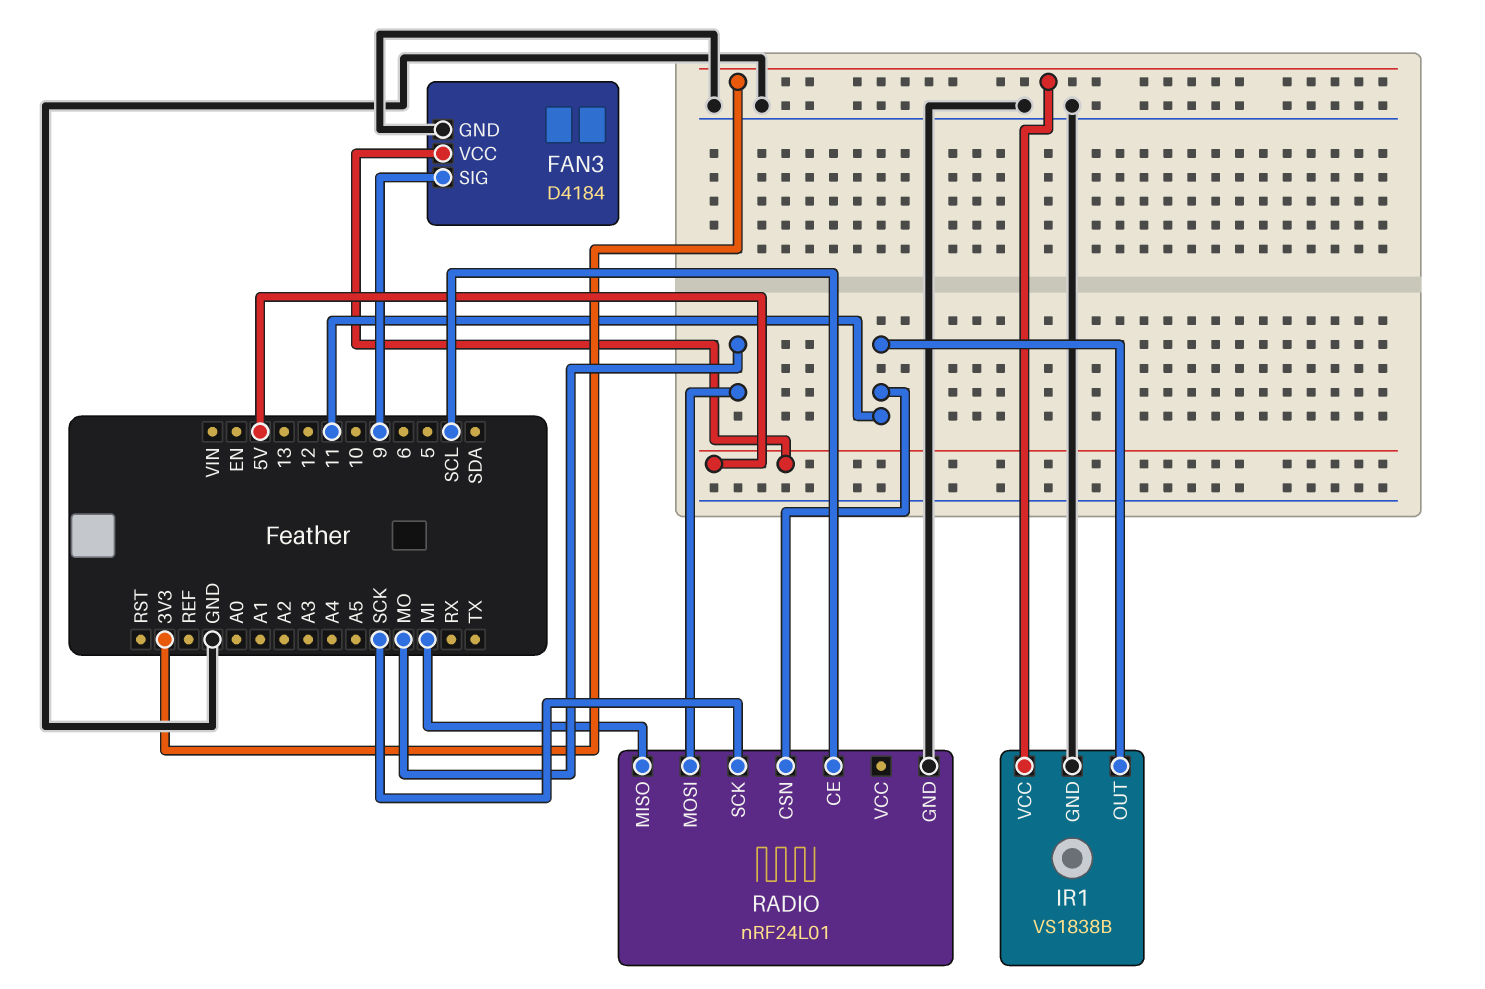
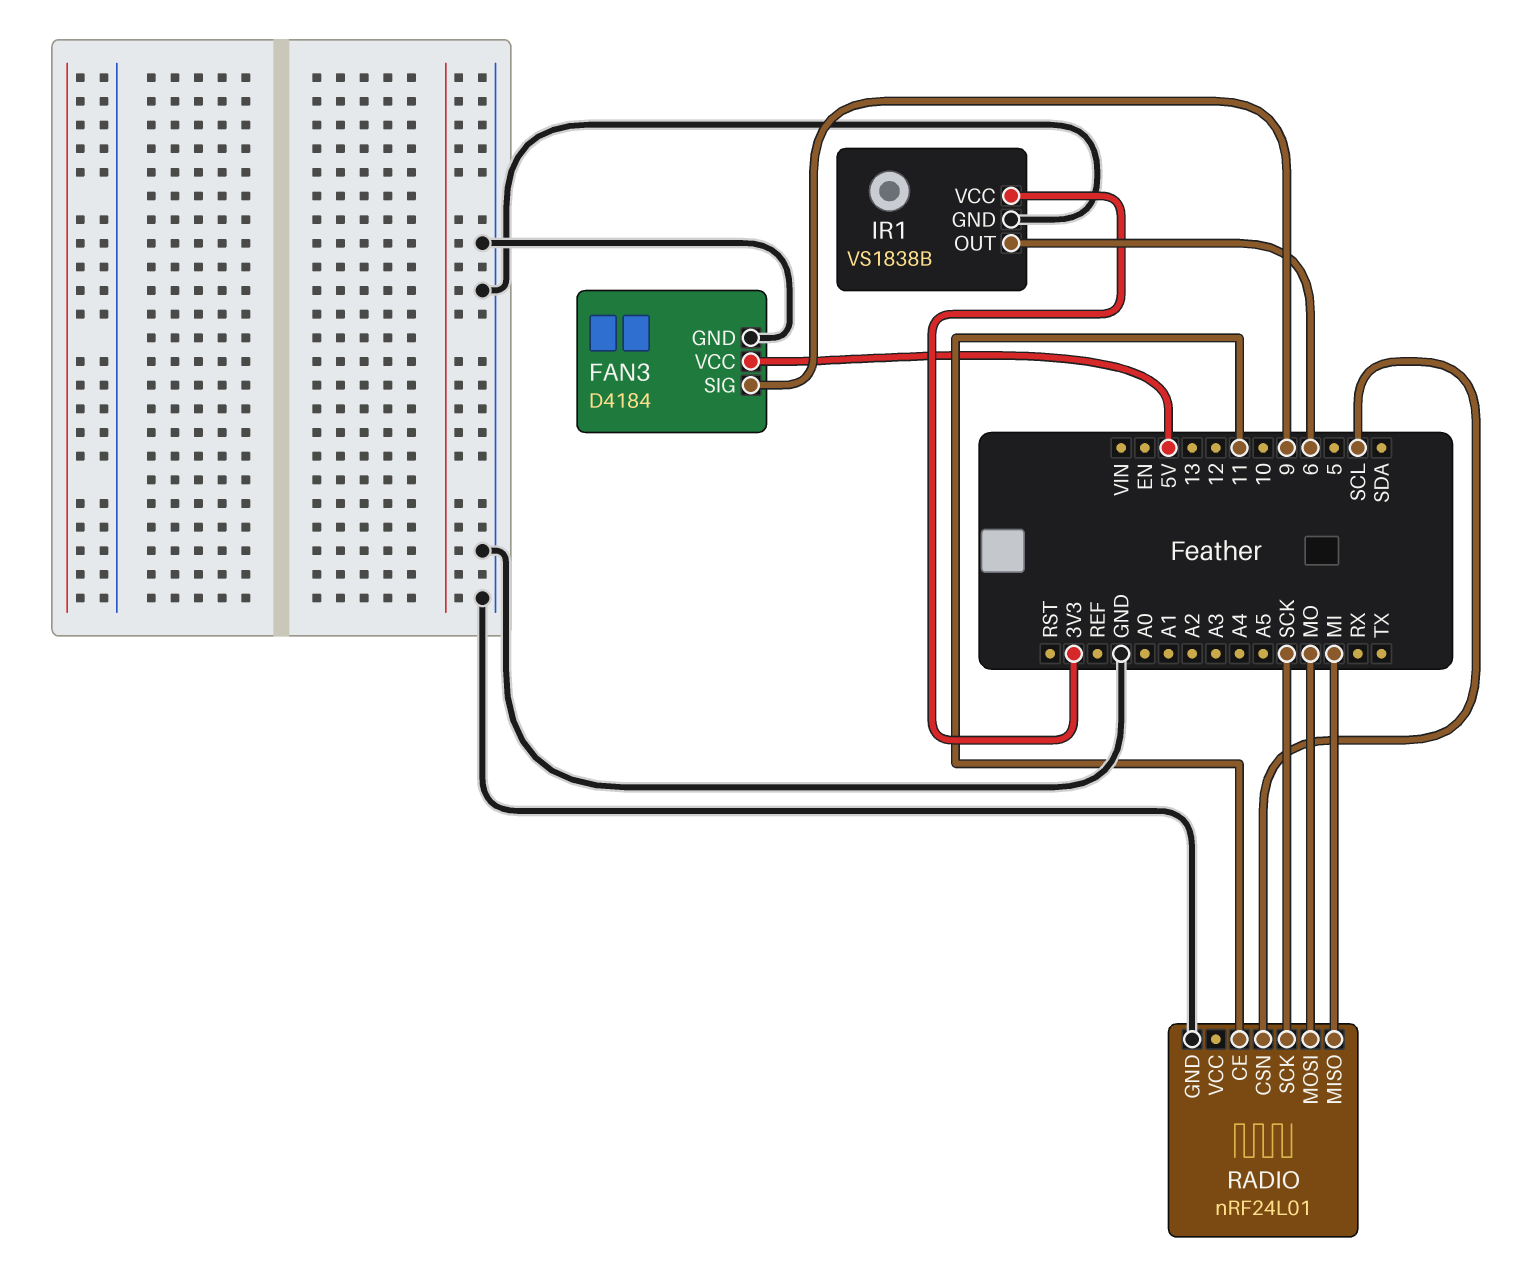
IR1 pin OUT: 11 -> 6
RADIO pin CE: SCL -> 11
RADIO pin CSN: 11 -> SCL

